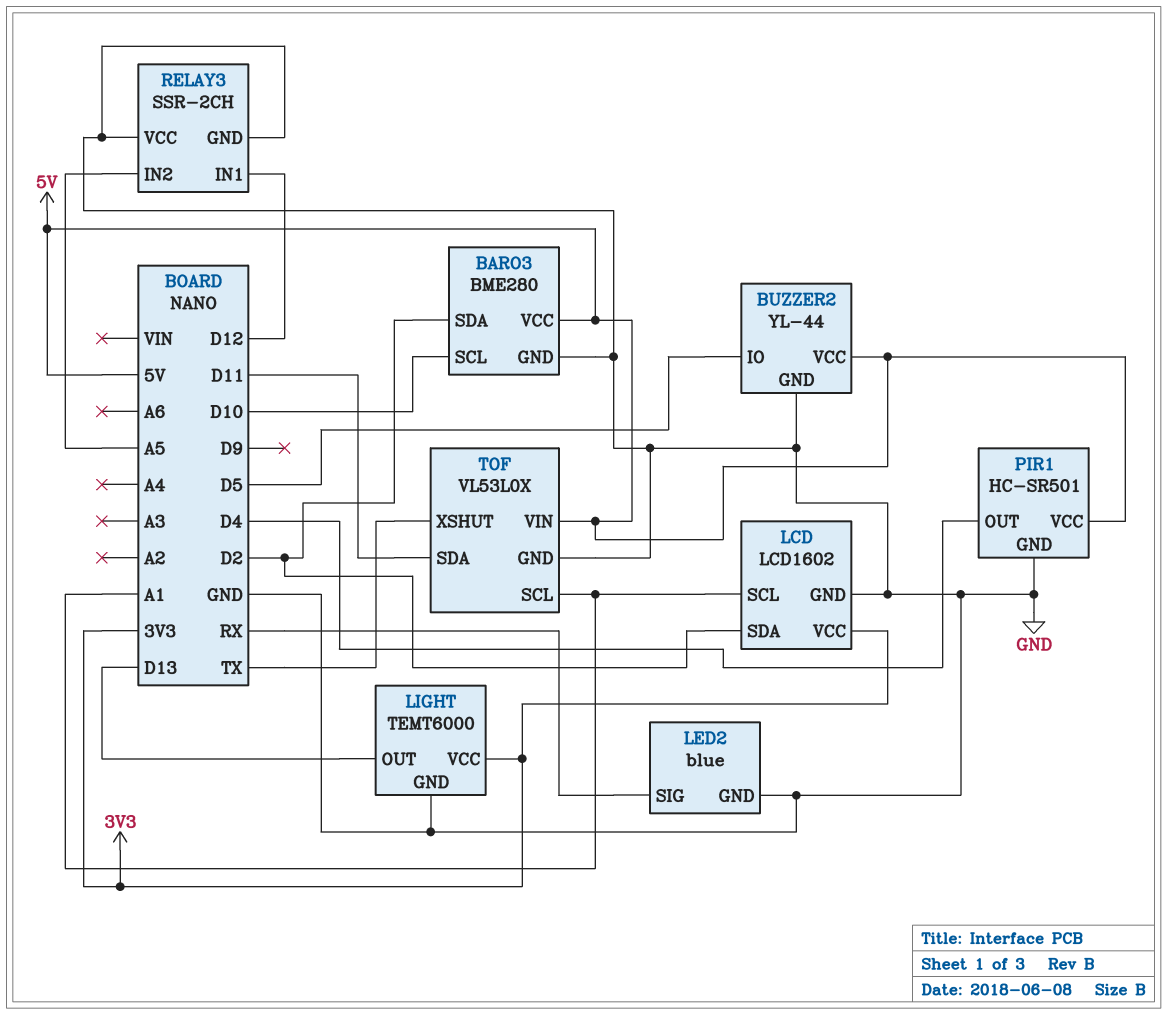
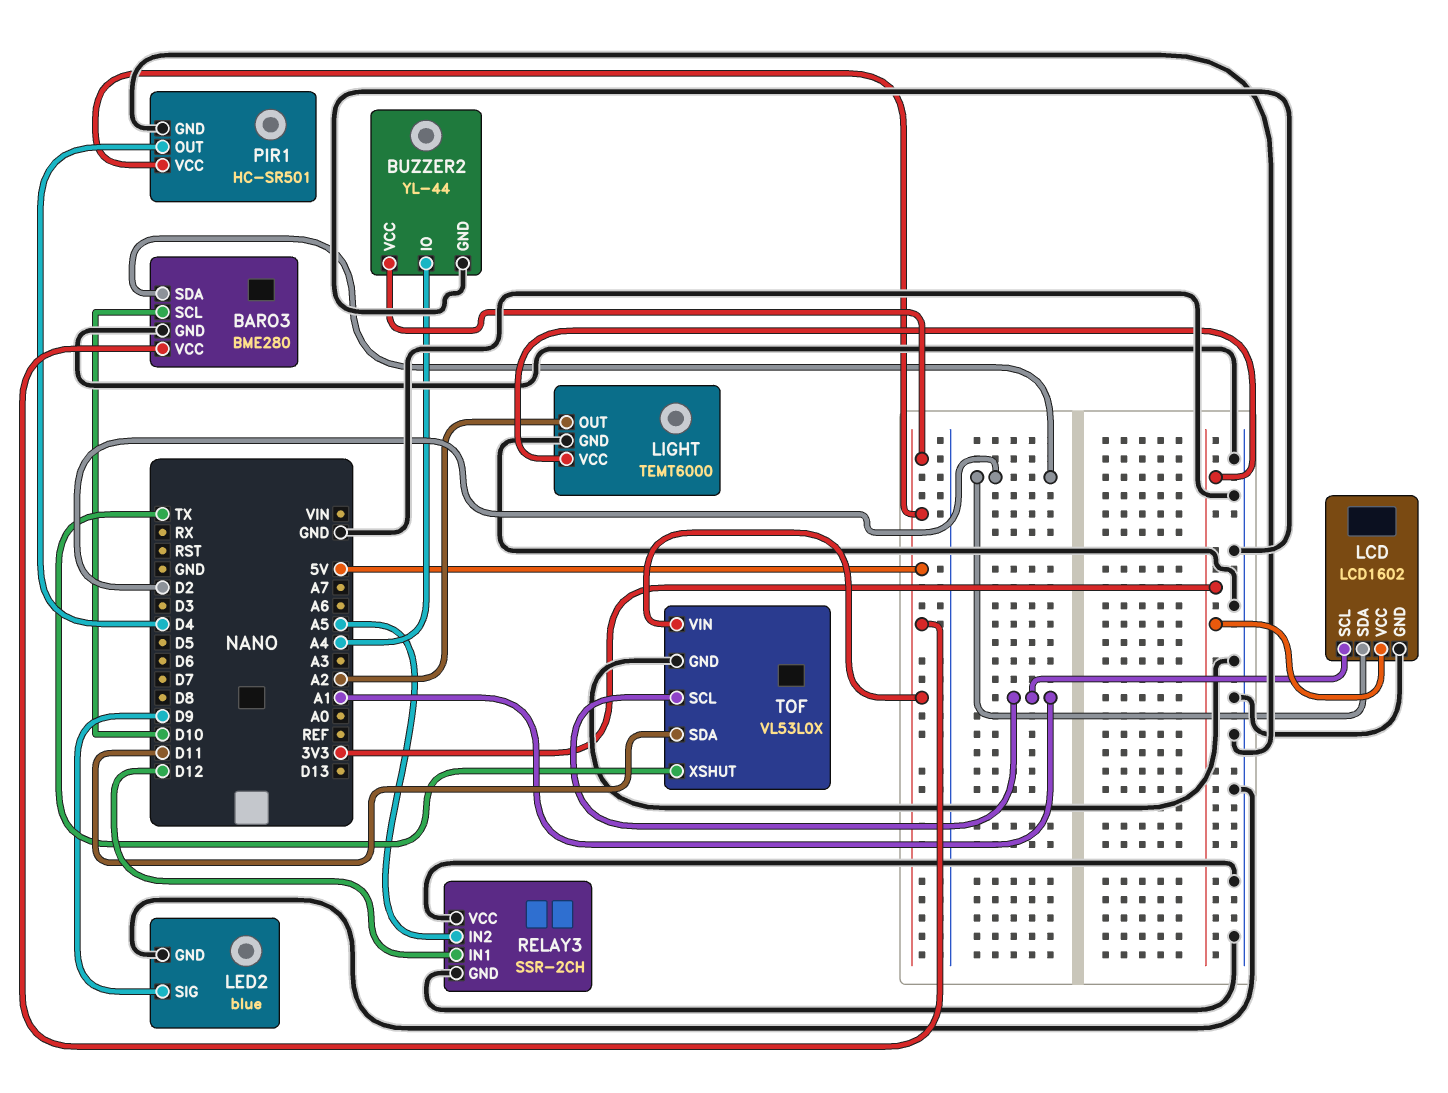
BUZZER2 pin IO: D5 -> A4
LED2 pin SIG: RX -> D9
LIGHT pin OUT: D13 -> A2

